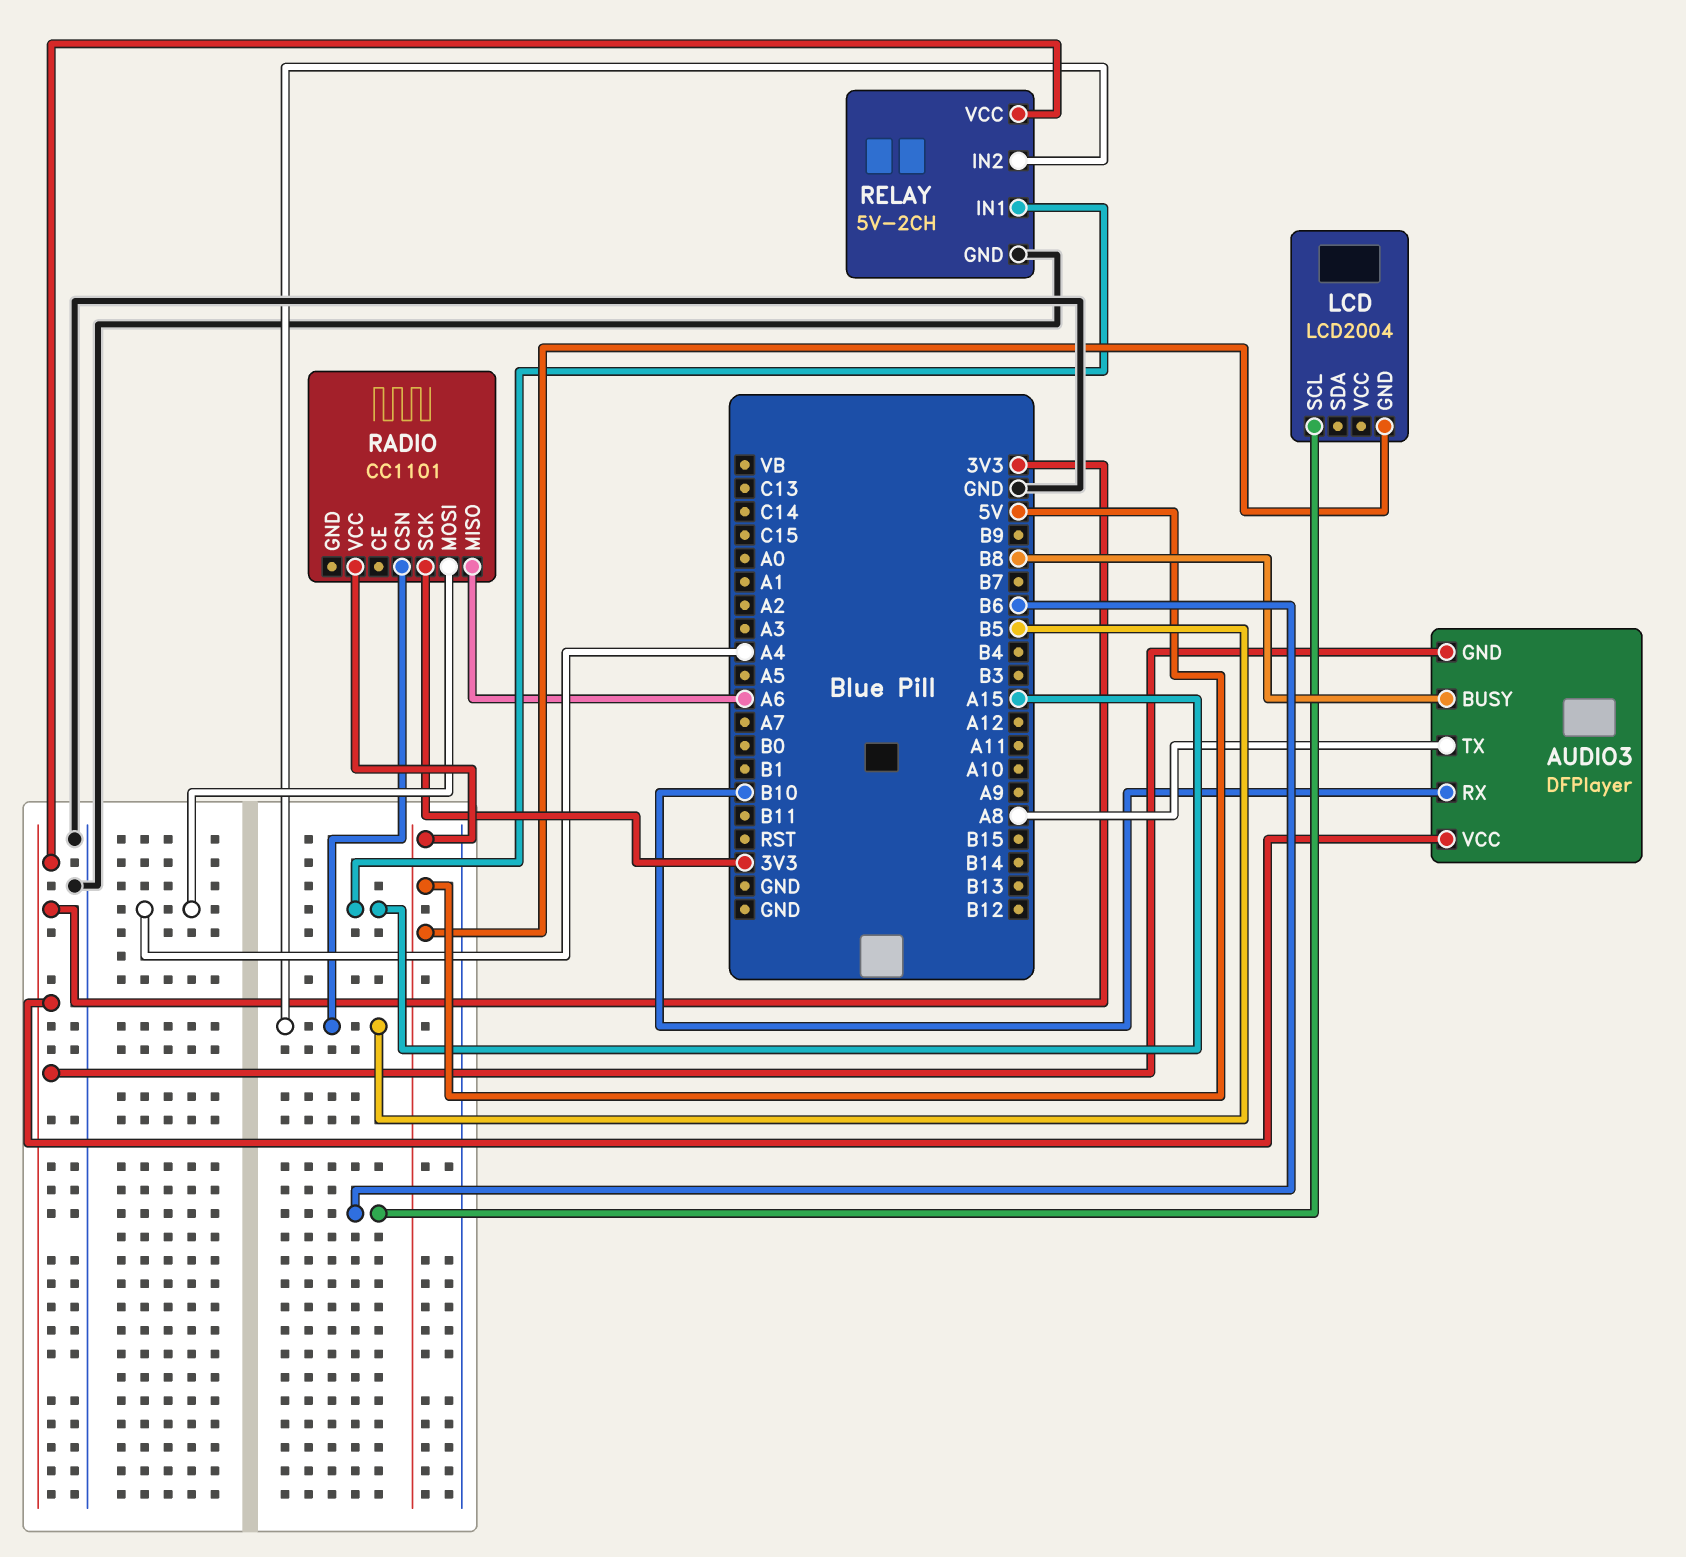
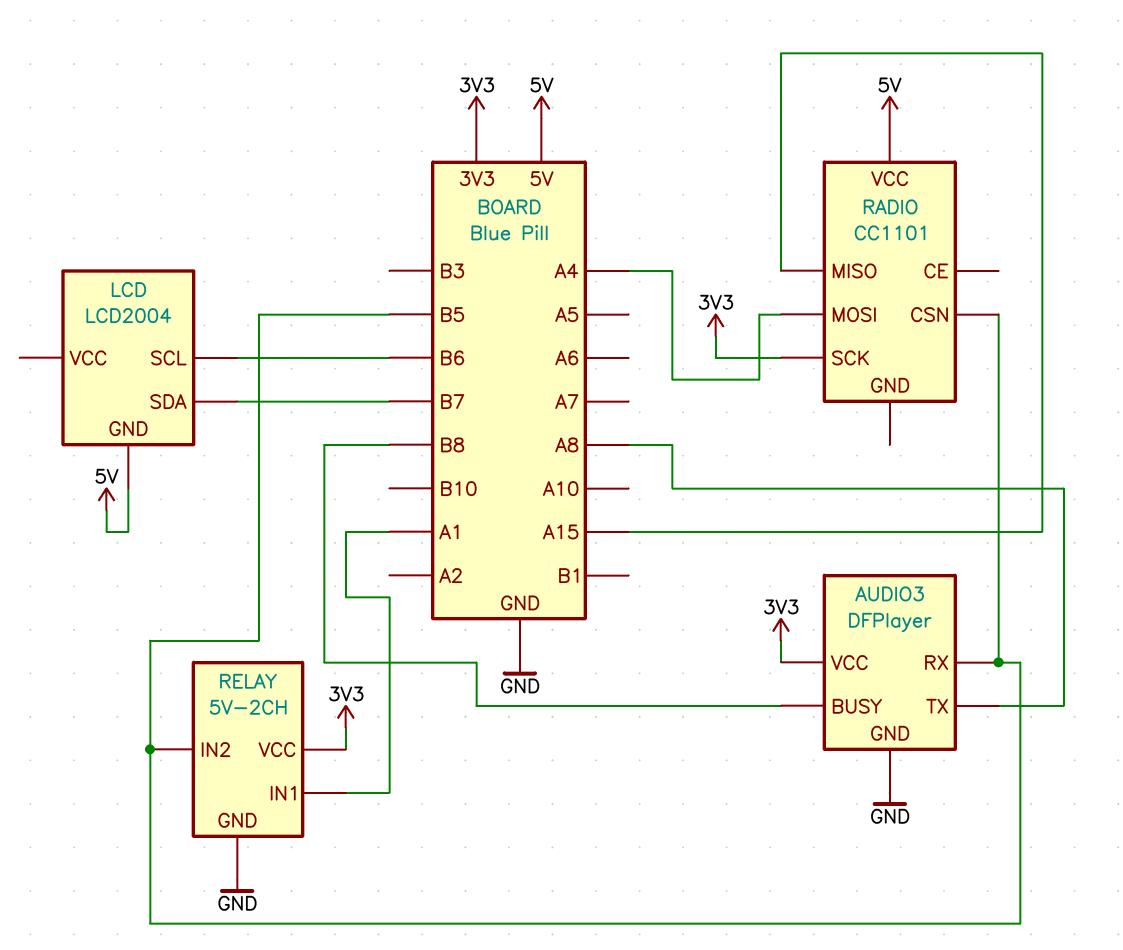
AUDIO3 pin GND: 3V3 -> GND
AUDIO3 pin RX: B10 -> B5
LCD pin SDA: none -> B7
RADIO pin MISO: A6 -> A15
RELAY pin IN1: A15 -> A1

